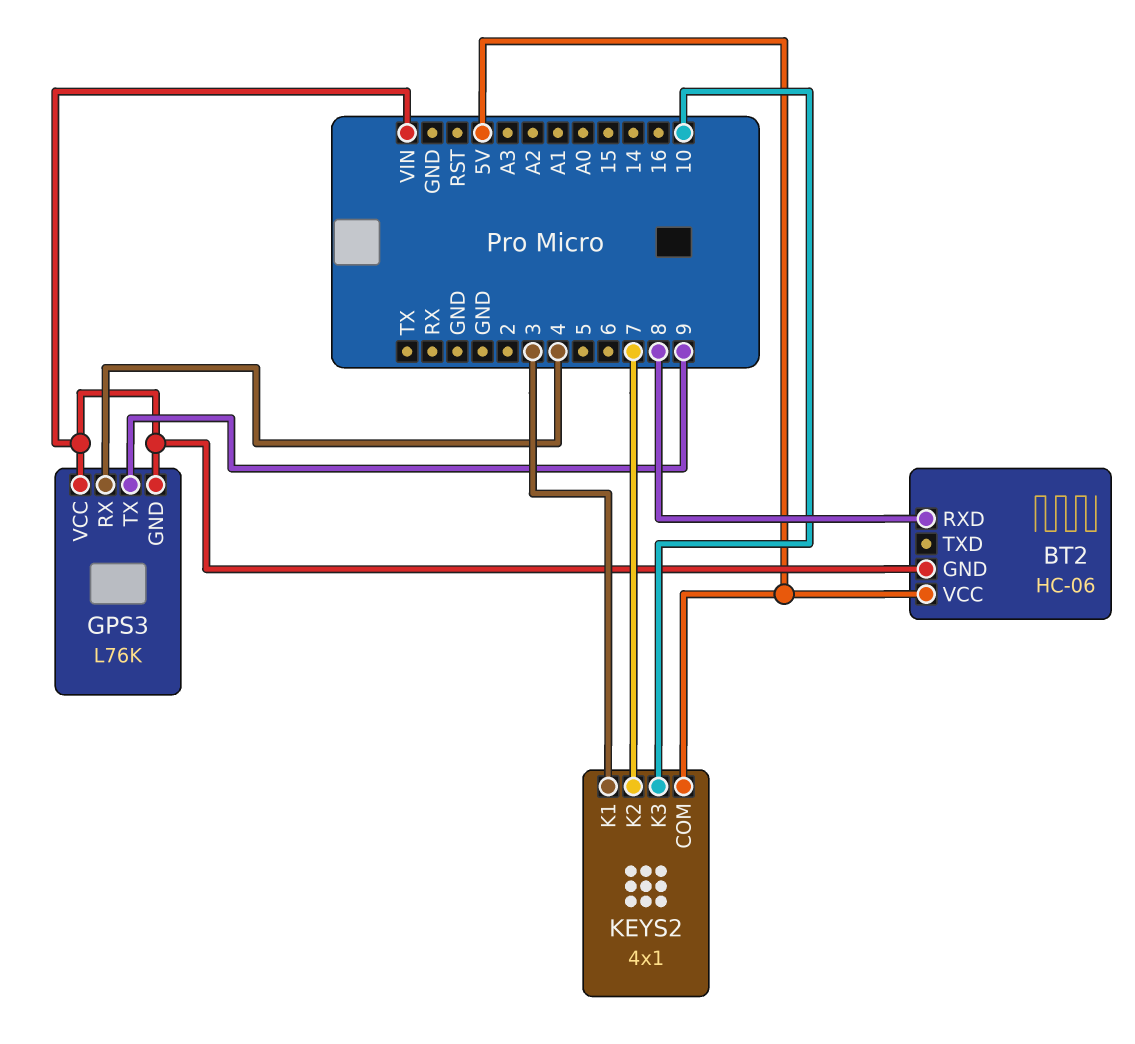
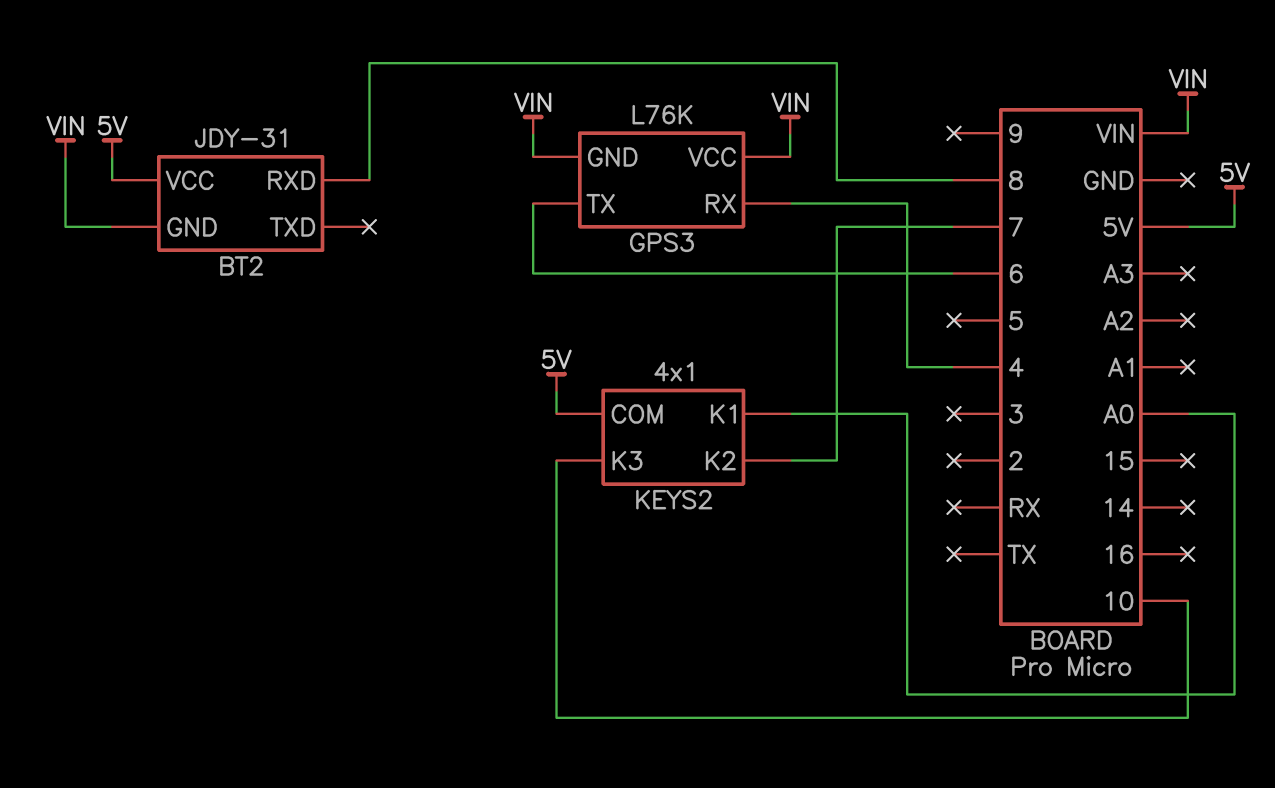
BT2: HC-06 -> JDY-31
GPS3 pin TX: 9 -> 6
KEYS2 pin K1: 3 -> A0

